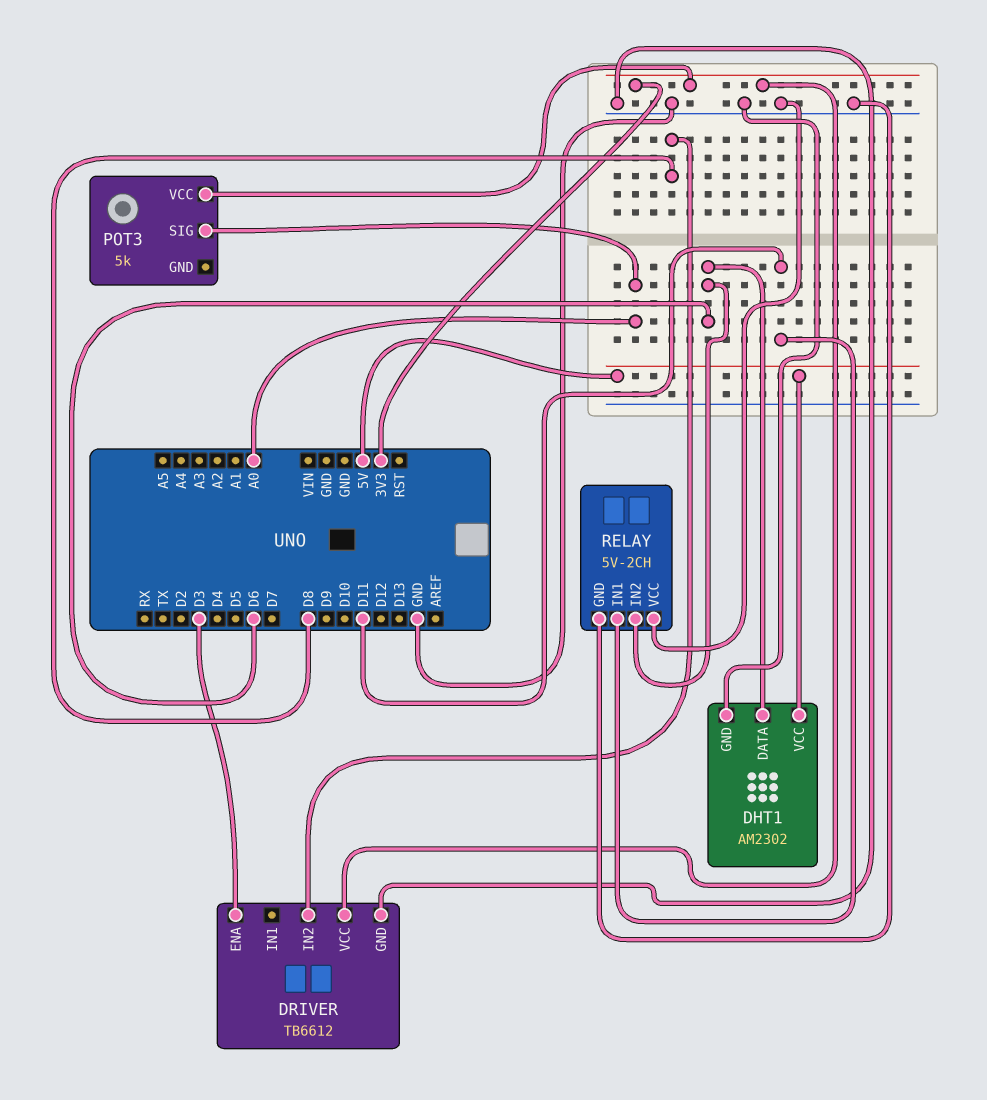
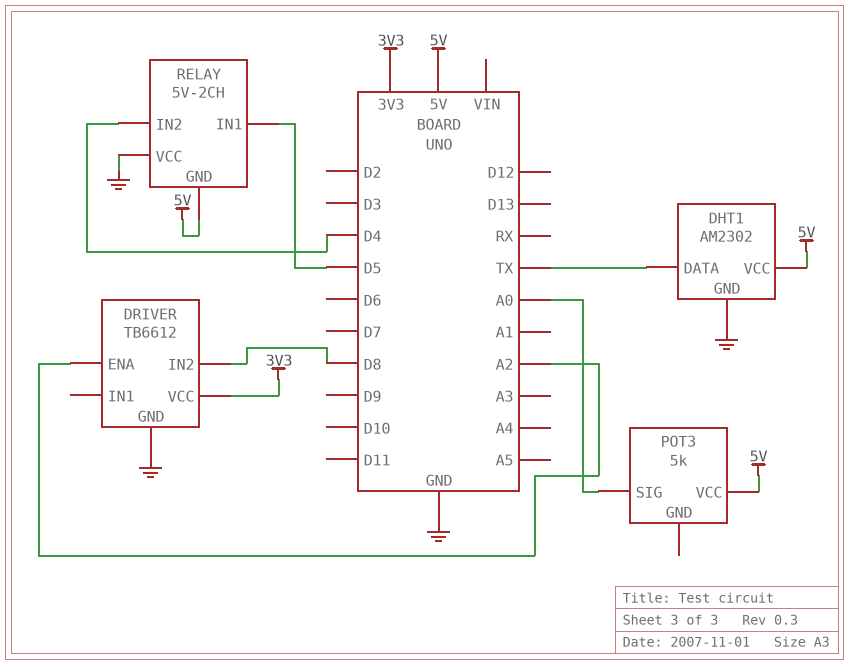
DHT1 pin DATA: D6 -> TX
DRIVER pin ENA: D3 -> A2
POT3 pin VCC: 3V3 -> 5V
RELAY pin GND: GND -> 5V
RELAY pin IN1: D11 -> D5
RELAY pin IN2: D6 -> D4

